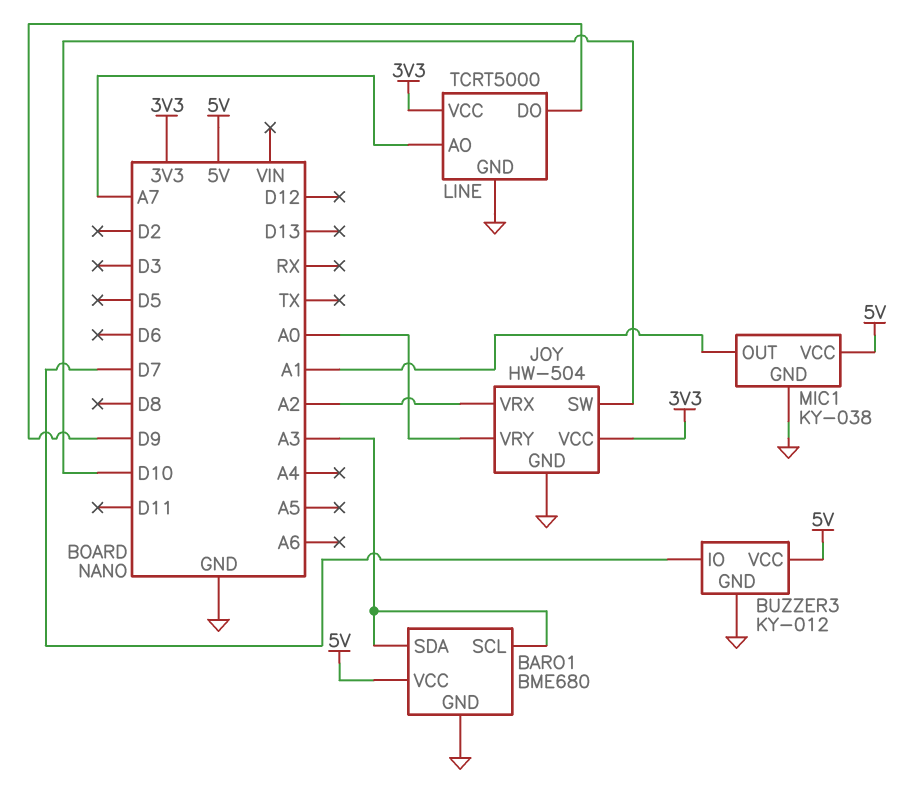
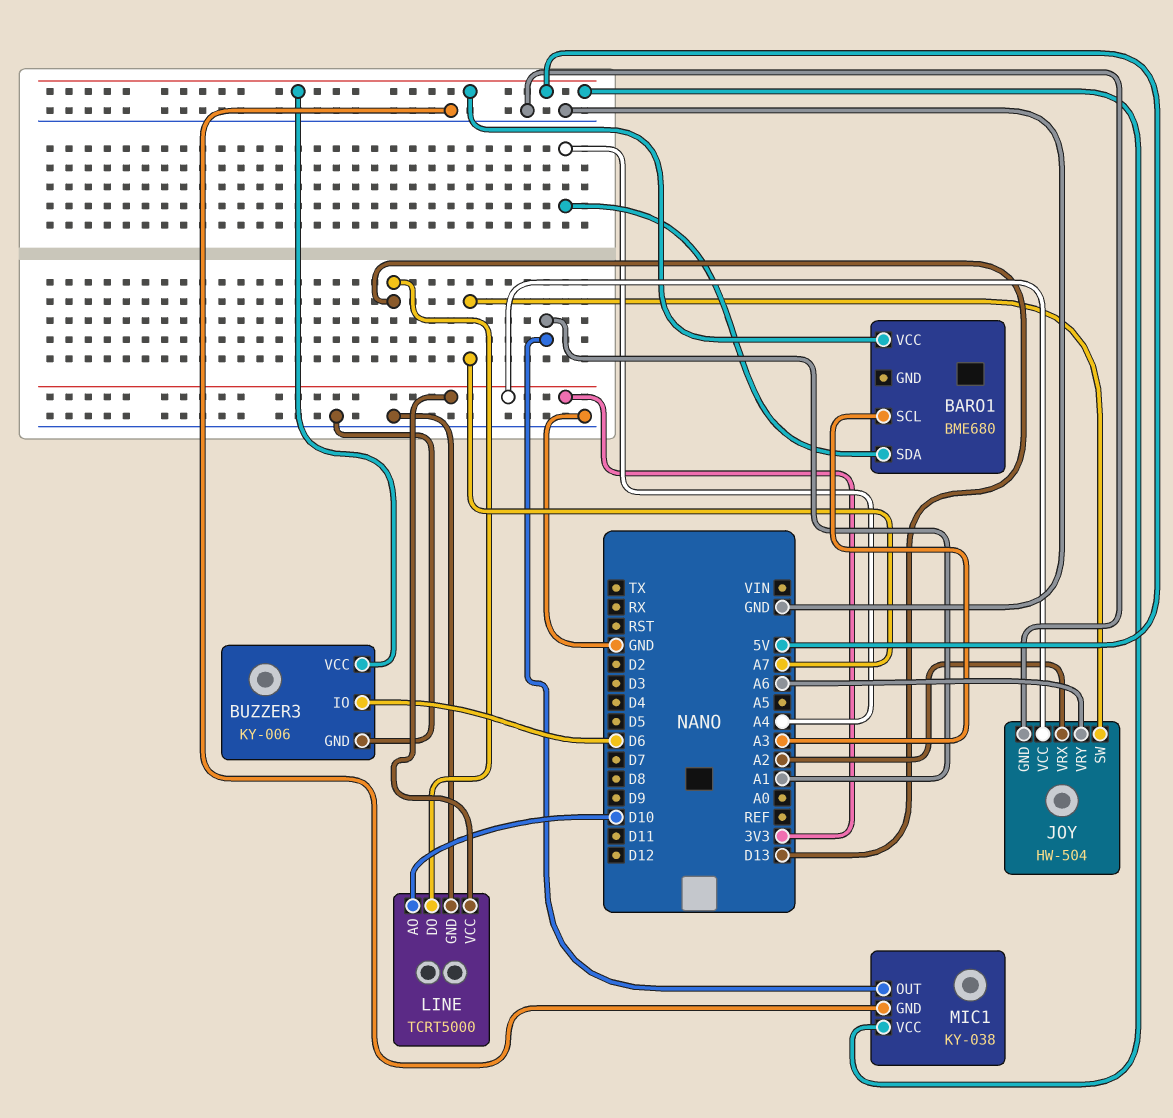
BARO1 pin GND: GND -> none
BARO1 pin SDA: A3 -> A4
BUZZER3: KY-012 -> KY-006
BUZZER3 pin IO: D7 -> D6
JOY pin SW: D10 -> A7
JOY pin VRY: A0 -> A6
LINE pin AO: A7 -> D10
LINE pin DO: D9 -> D13

